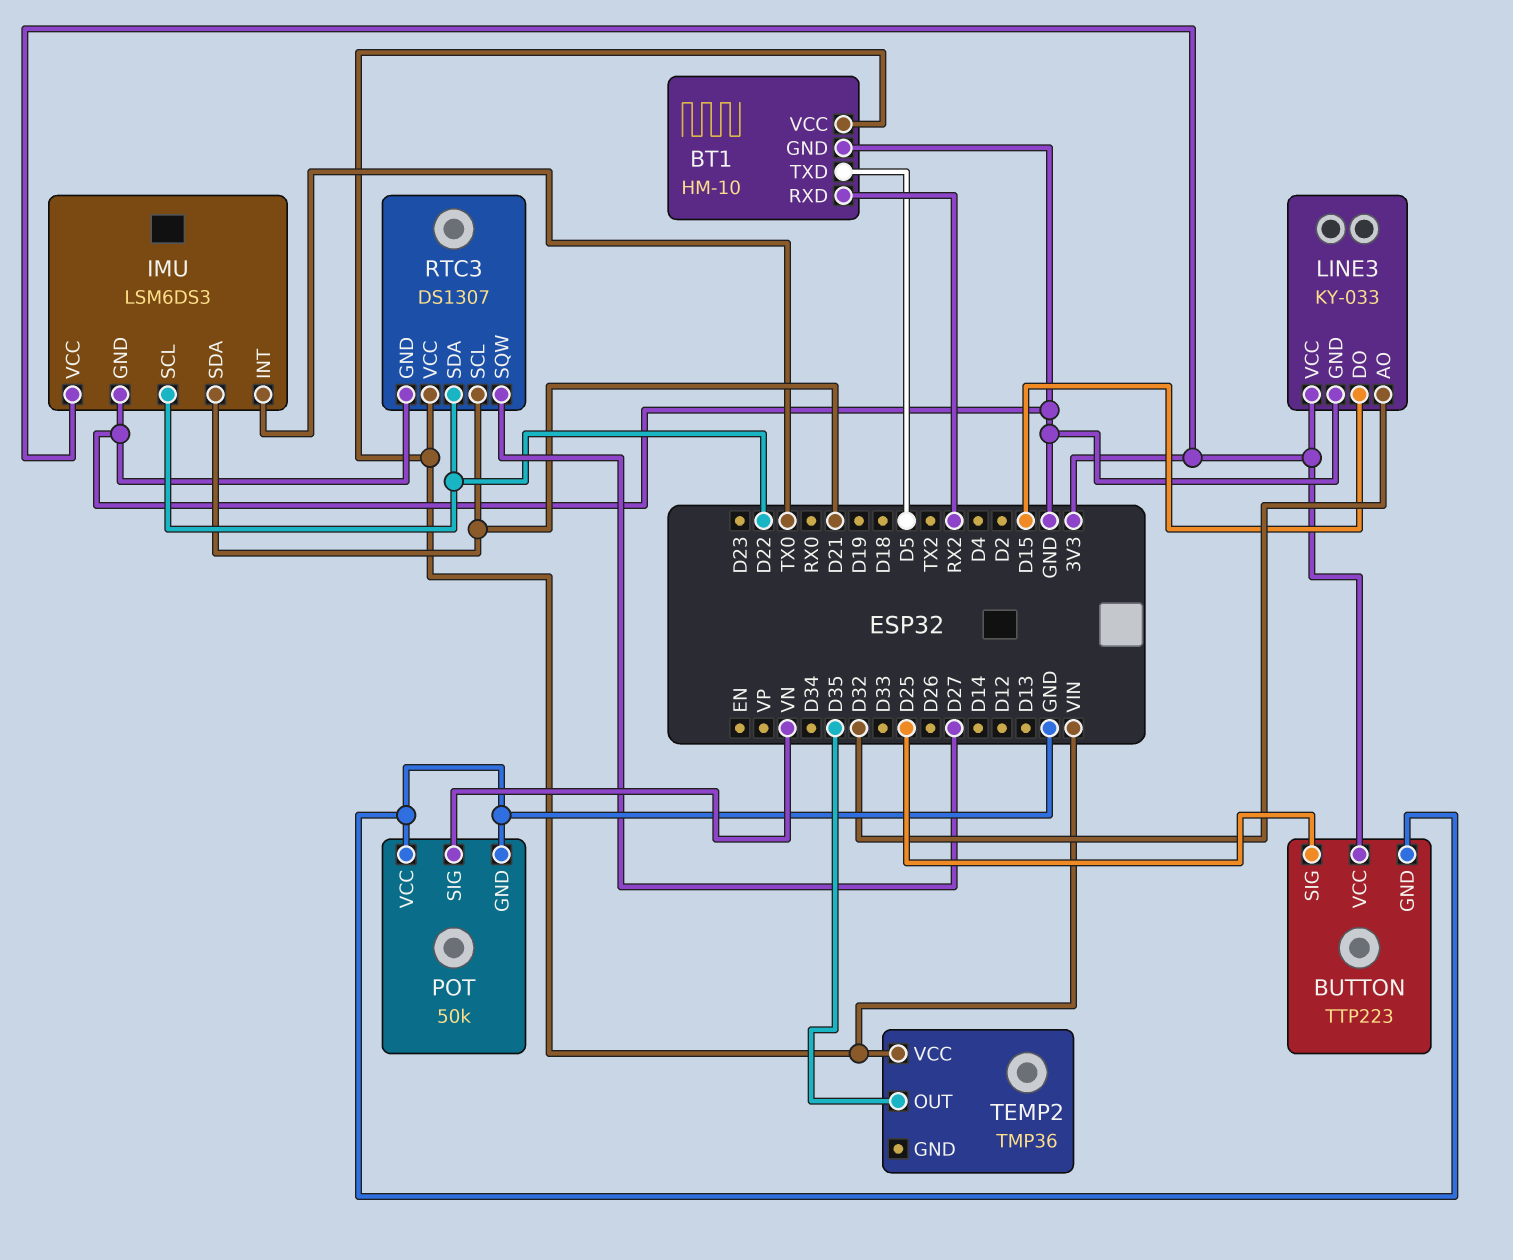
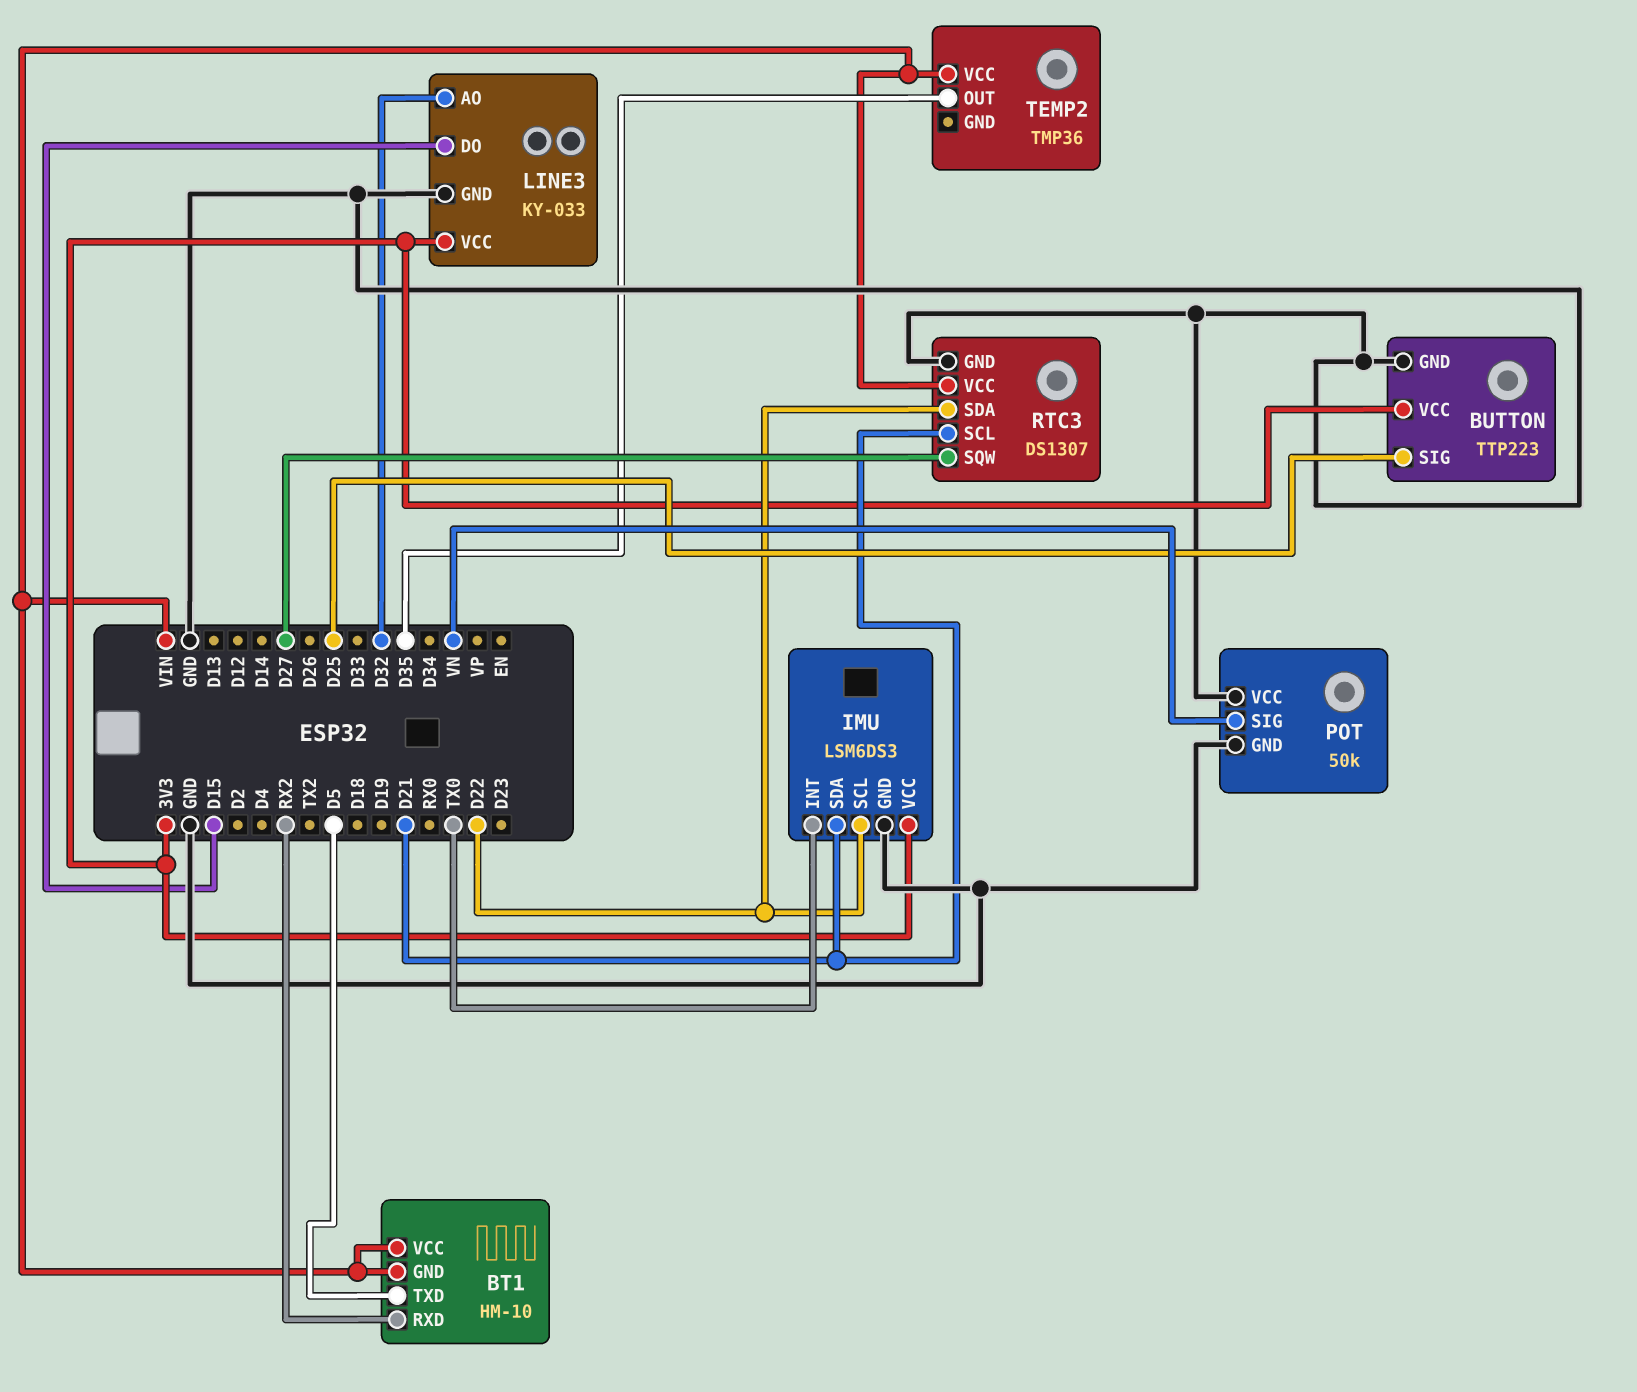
BT1 pin GND: GND -> VIN

